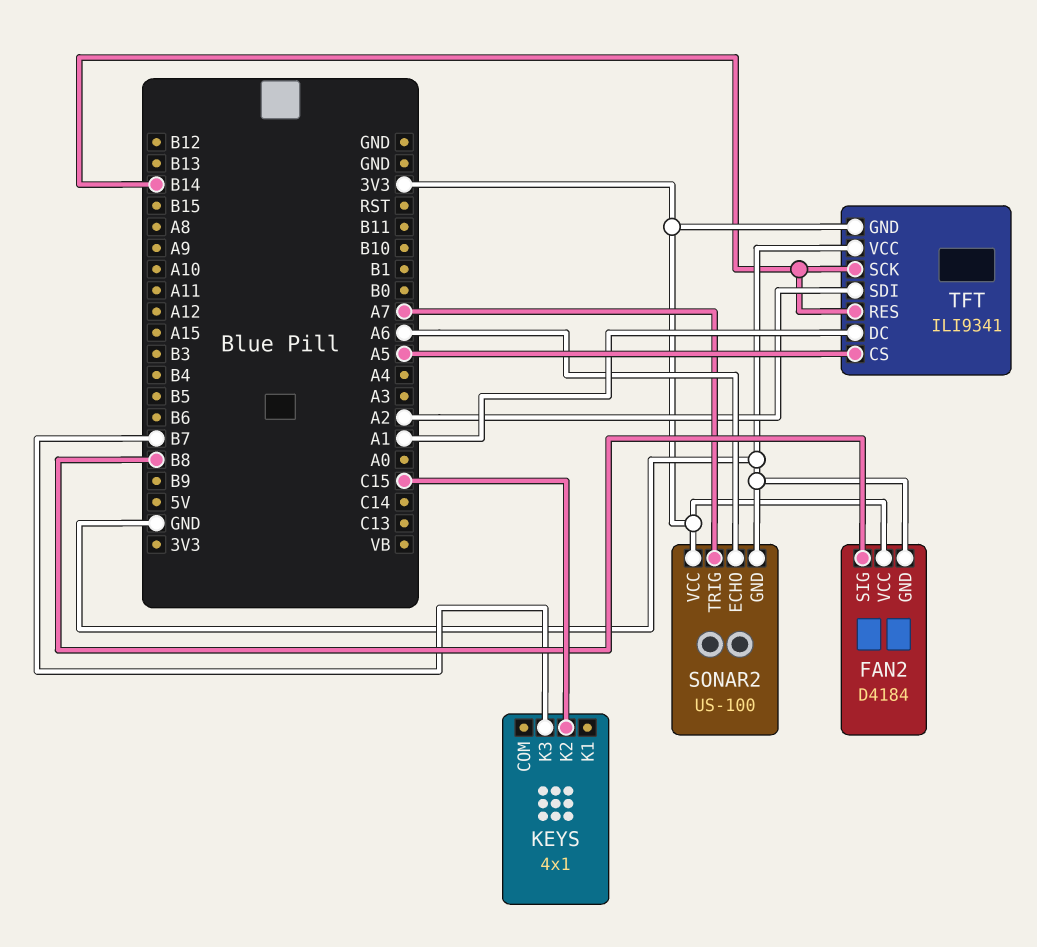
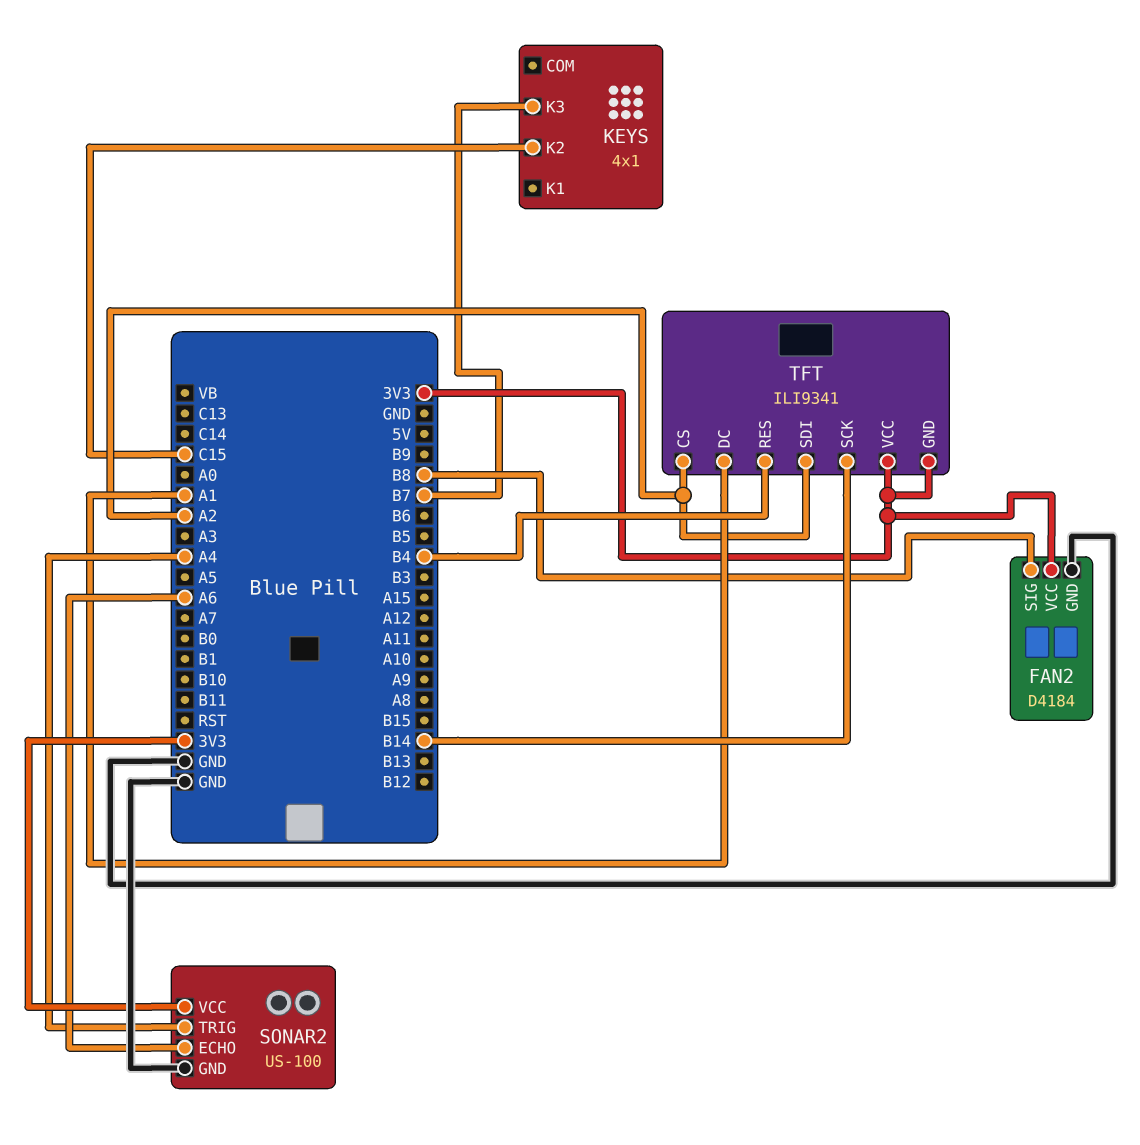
SONAR2 pin TRIG: A7 -> A4
TFT pin CS: A5 -> A2
TFT pin RES: B14 -> B4
TFT pin VCC: GND -> 3V3

